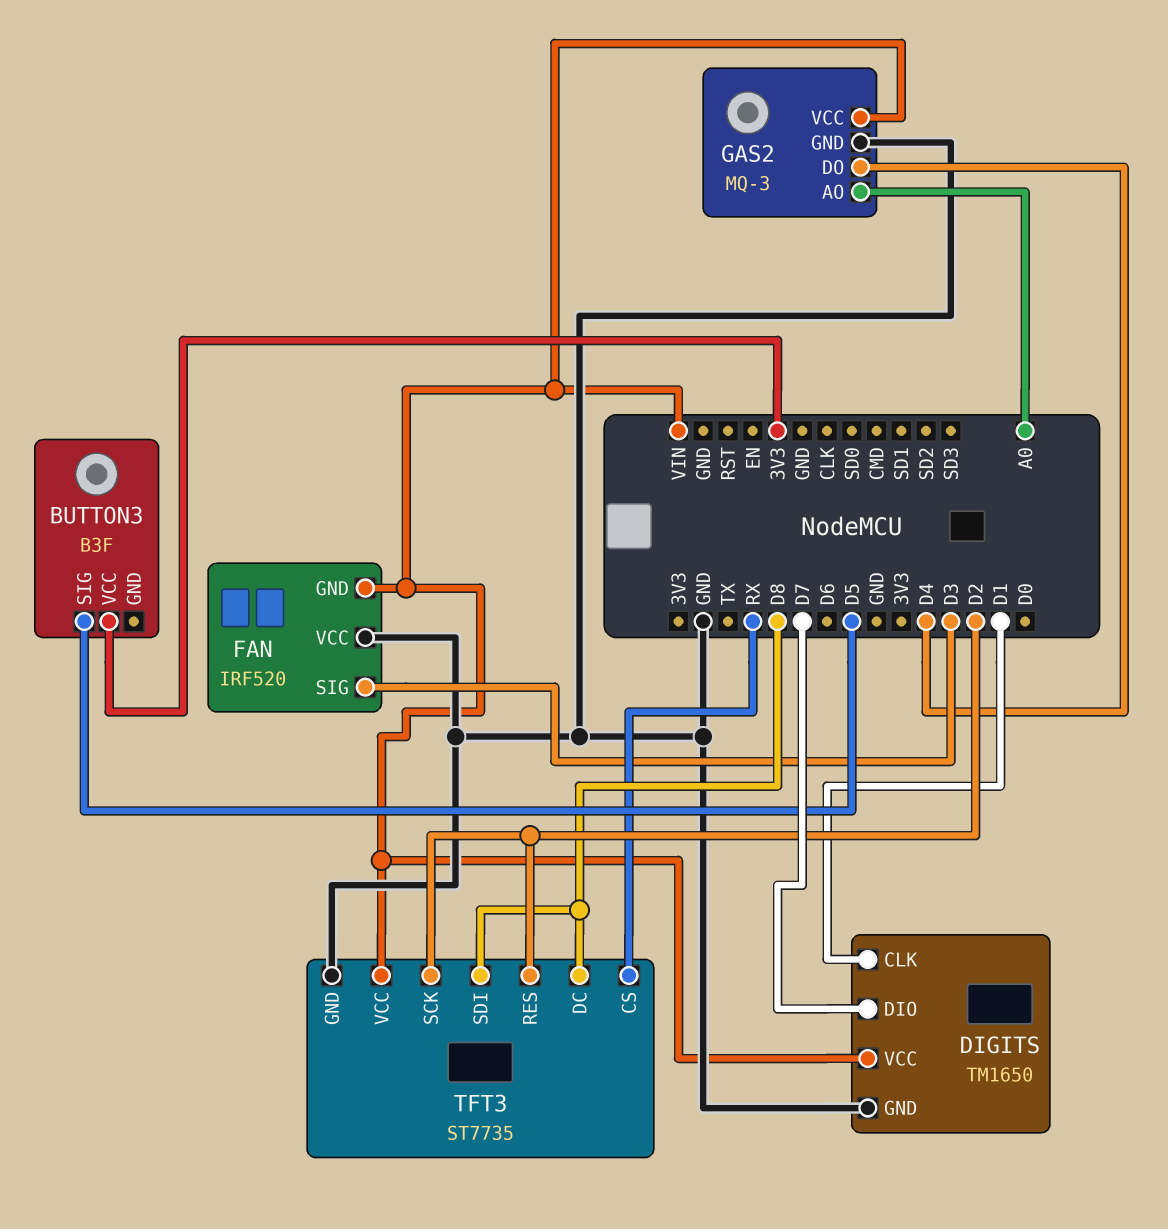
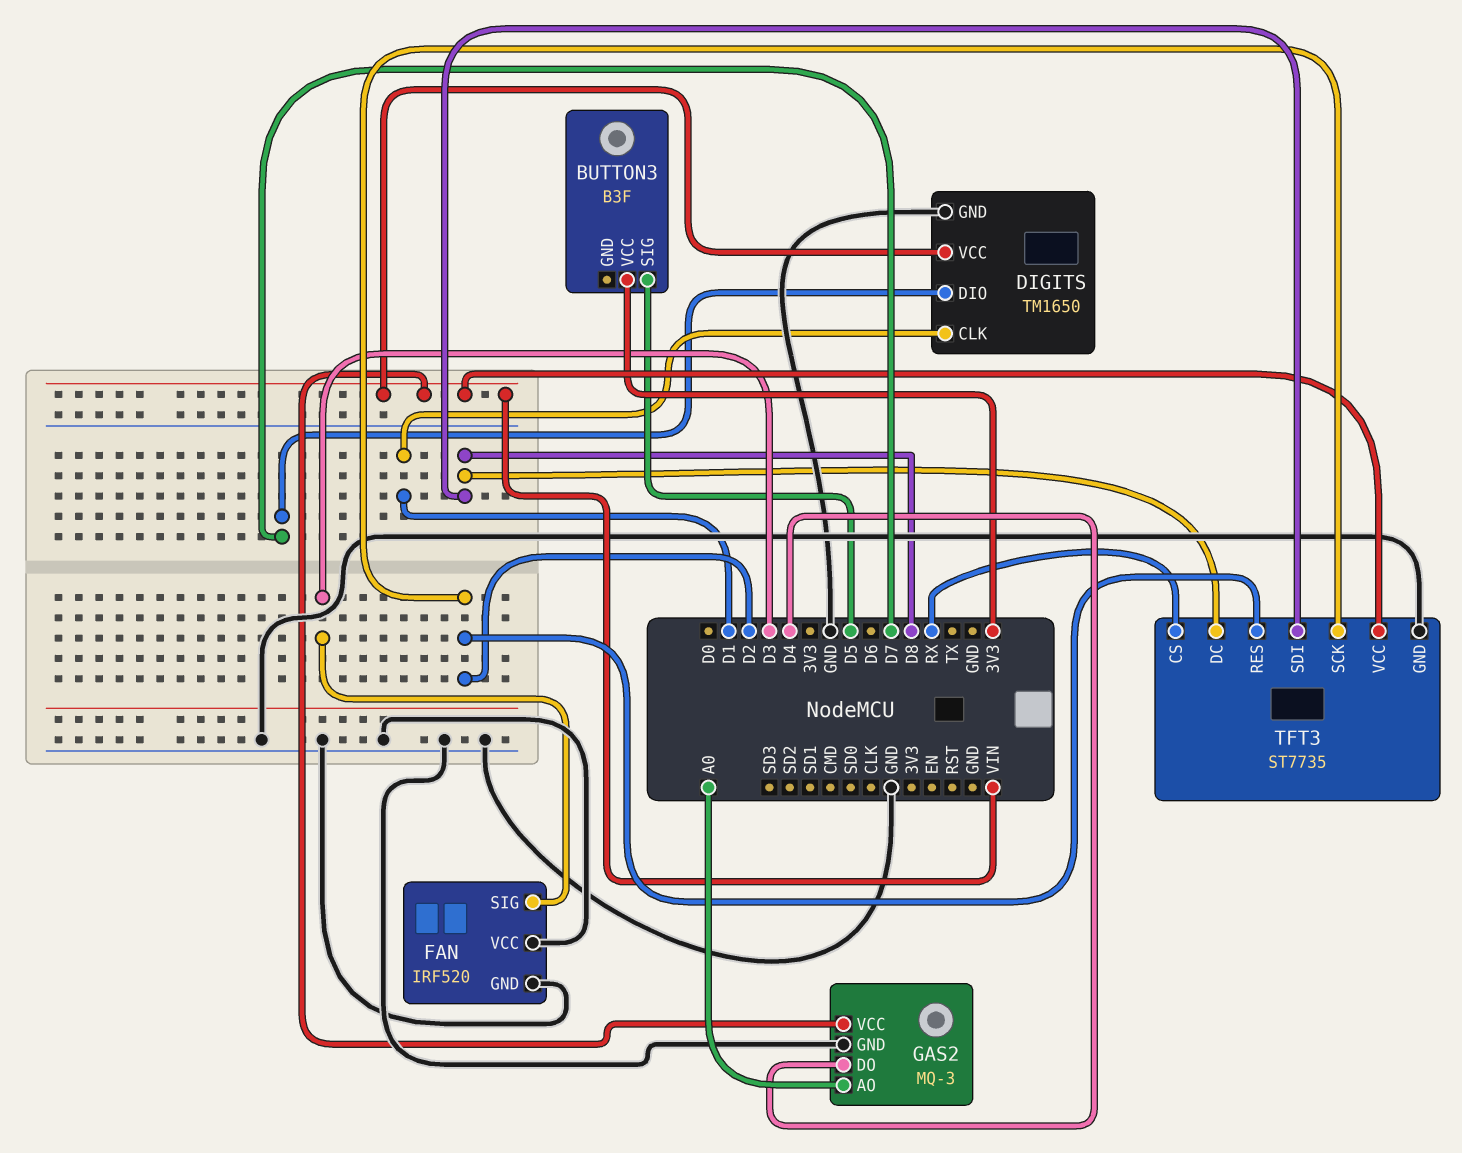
FAN pin GND: VIN -> GND

